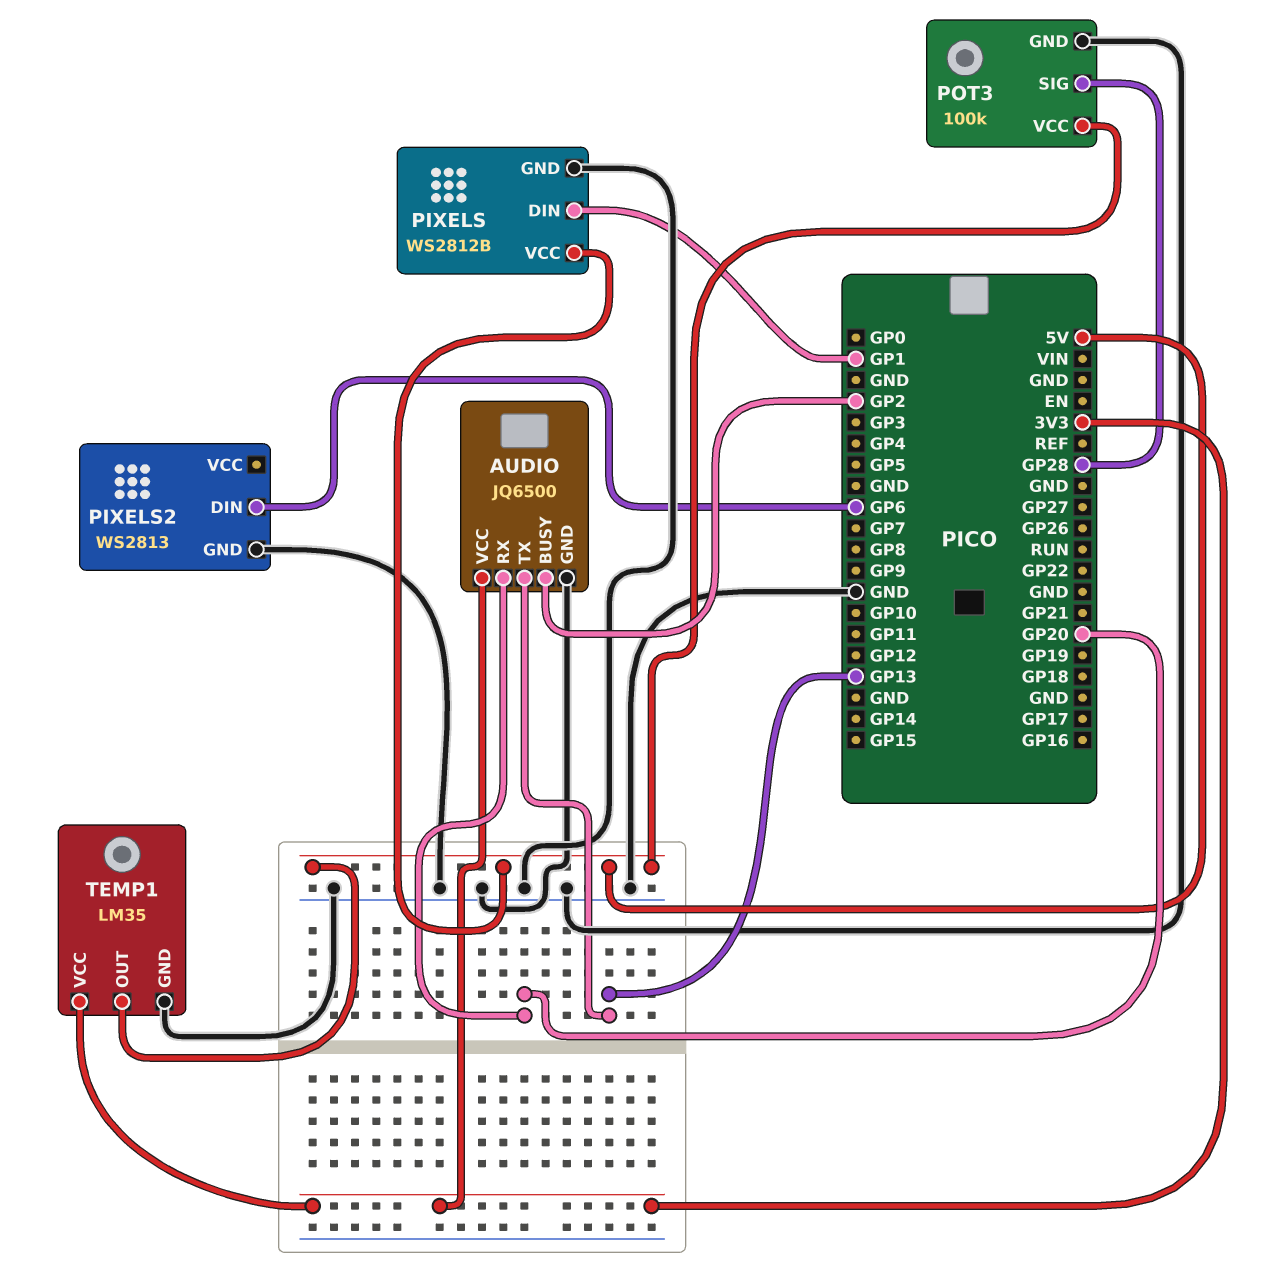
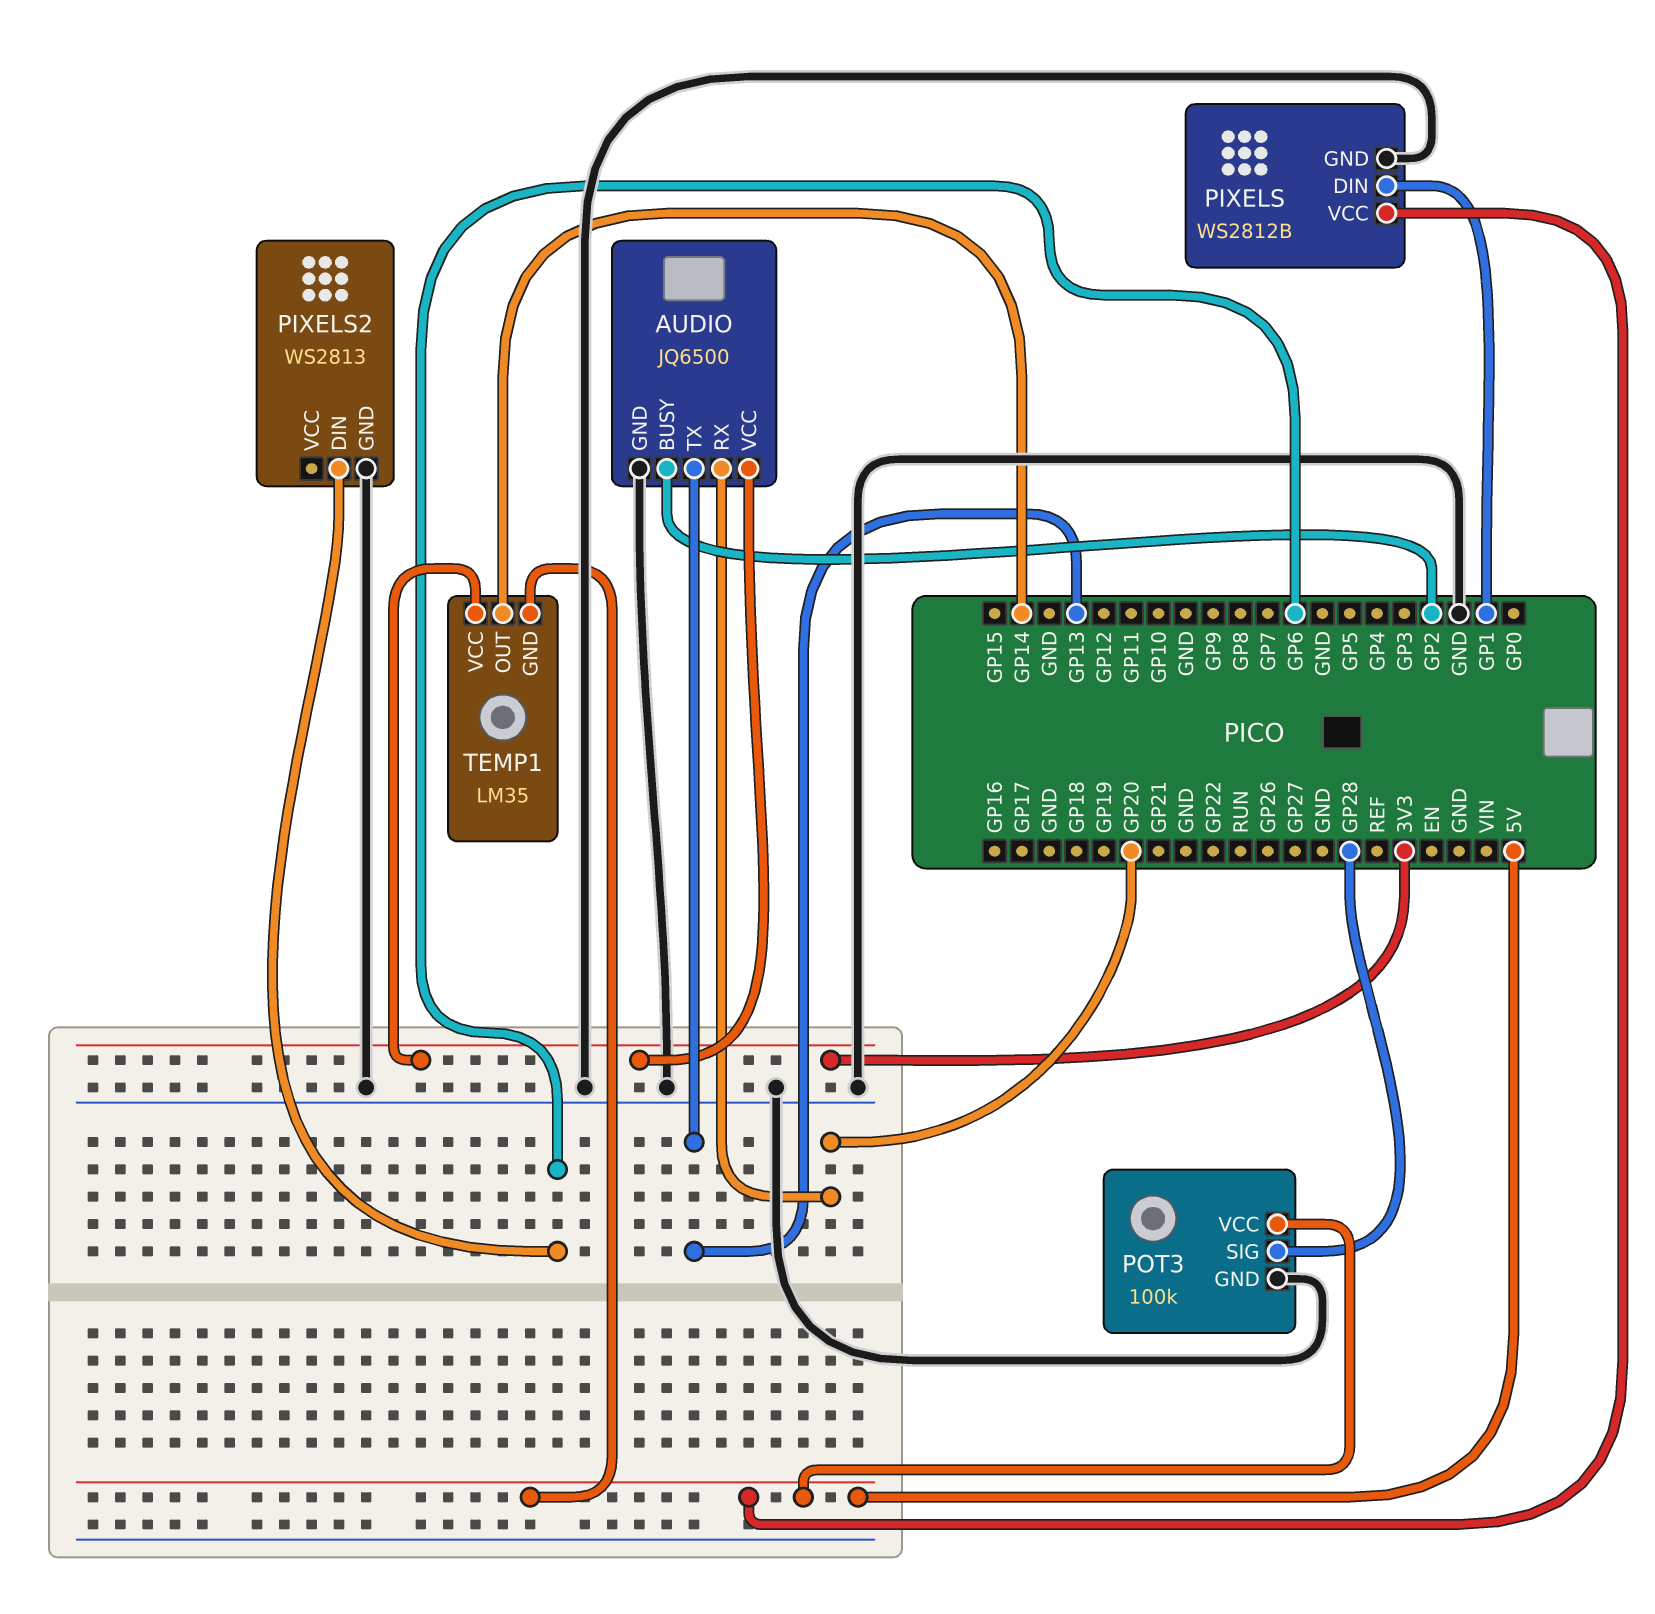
TEMP1 pin GND: GND -> 5V
TEMP1 pin OUT: 5V -> GP14

